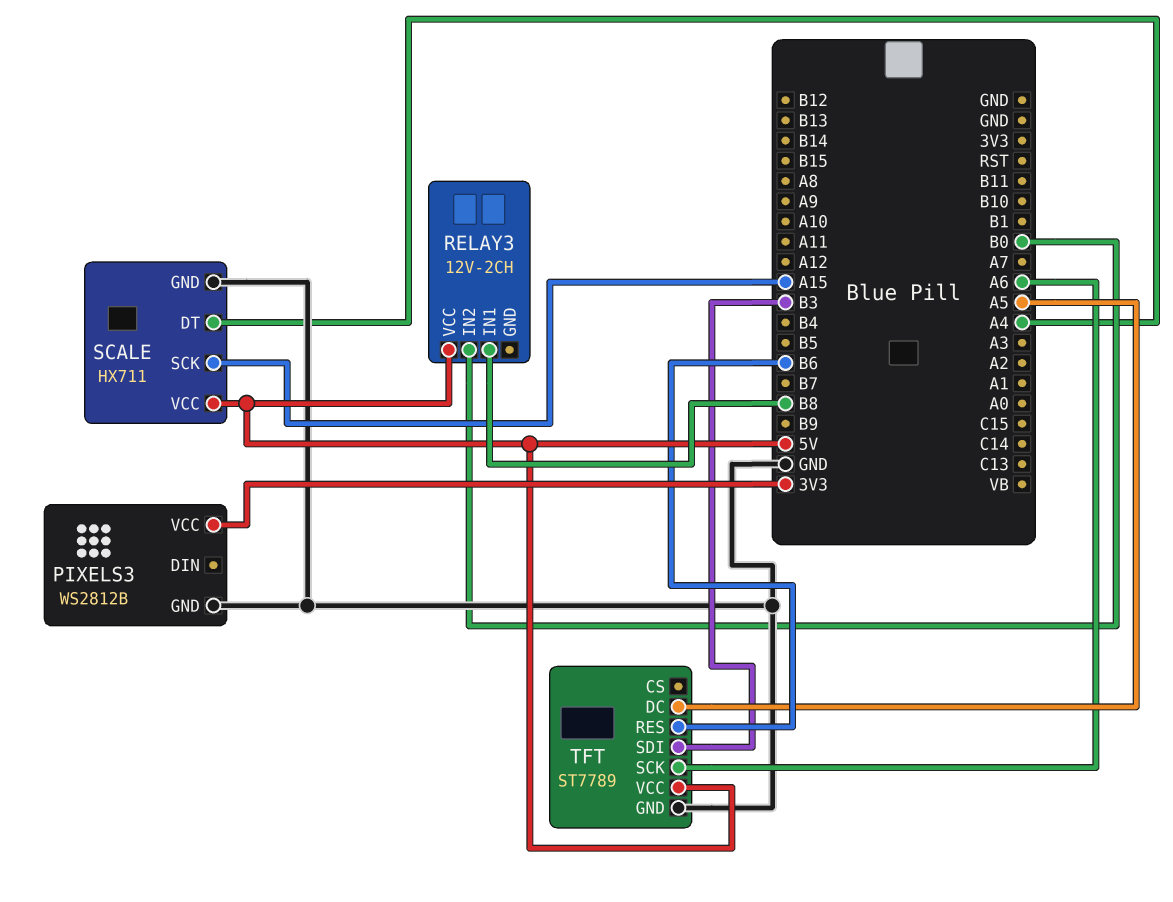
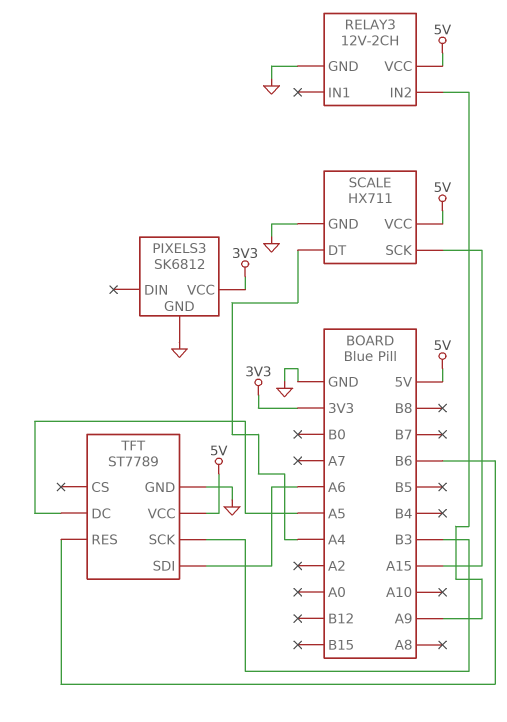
PIXELS3: WS2812B -> SK6812
RELAY3 pin GND: none -> GND
RELAY3 pin IN1: B8 -> none
RELAY3 pin IN2: B0 -> A9
TFT pin SCK: A6 -> B3
TFT pin SDI: B3 -> A6

